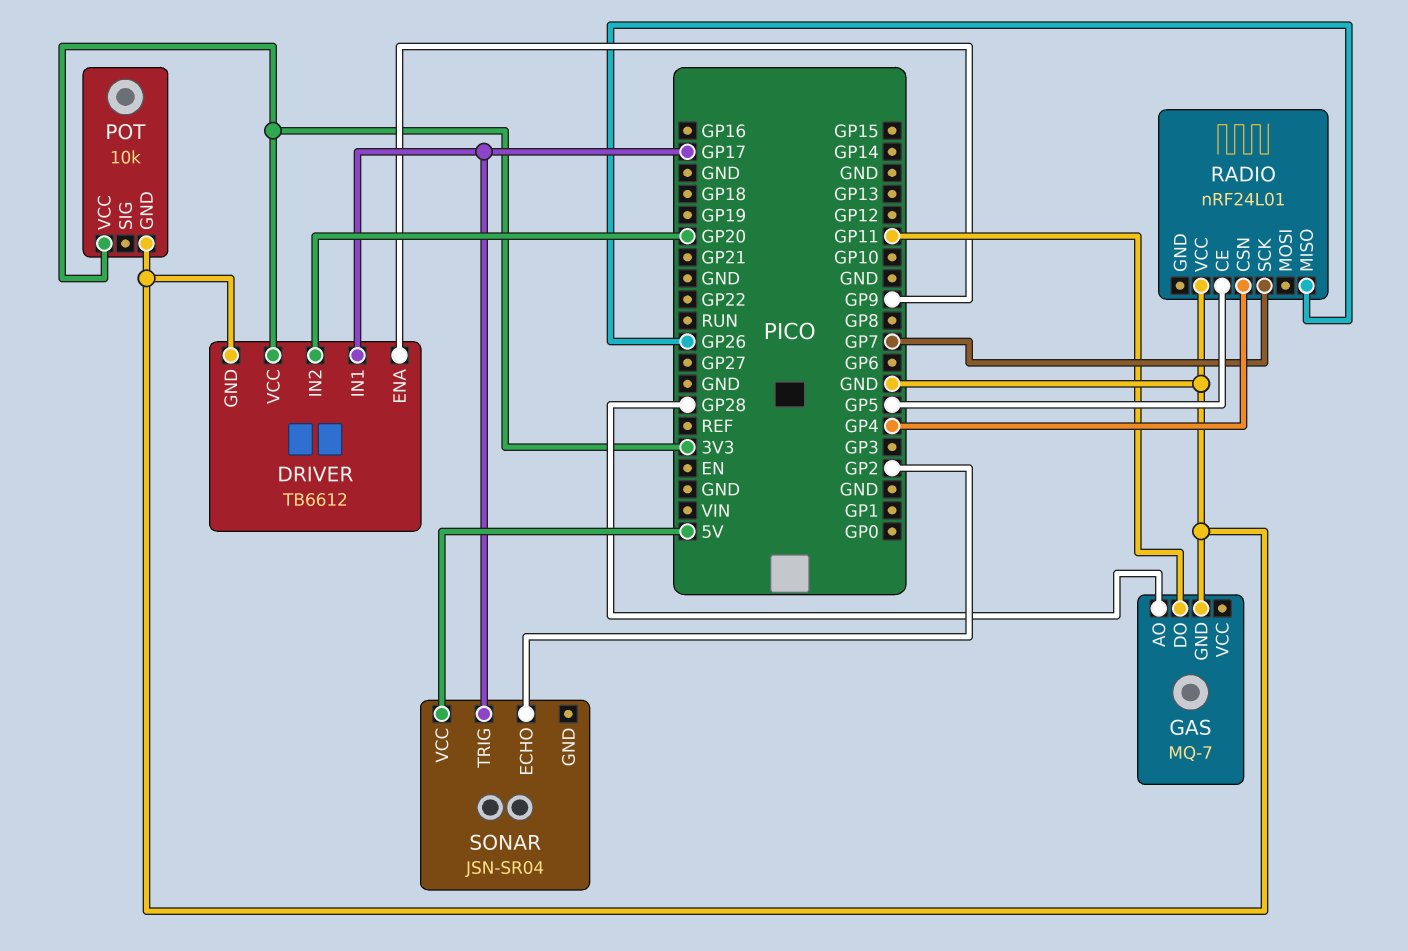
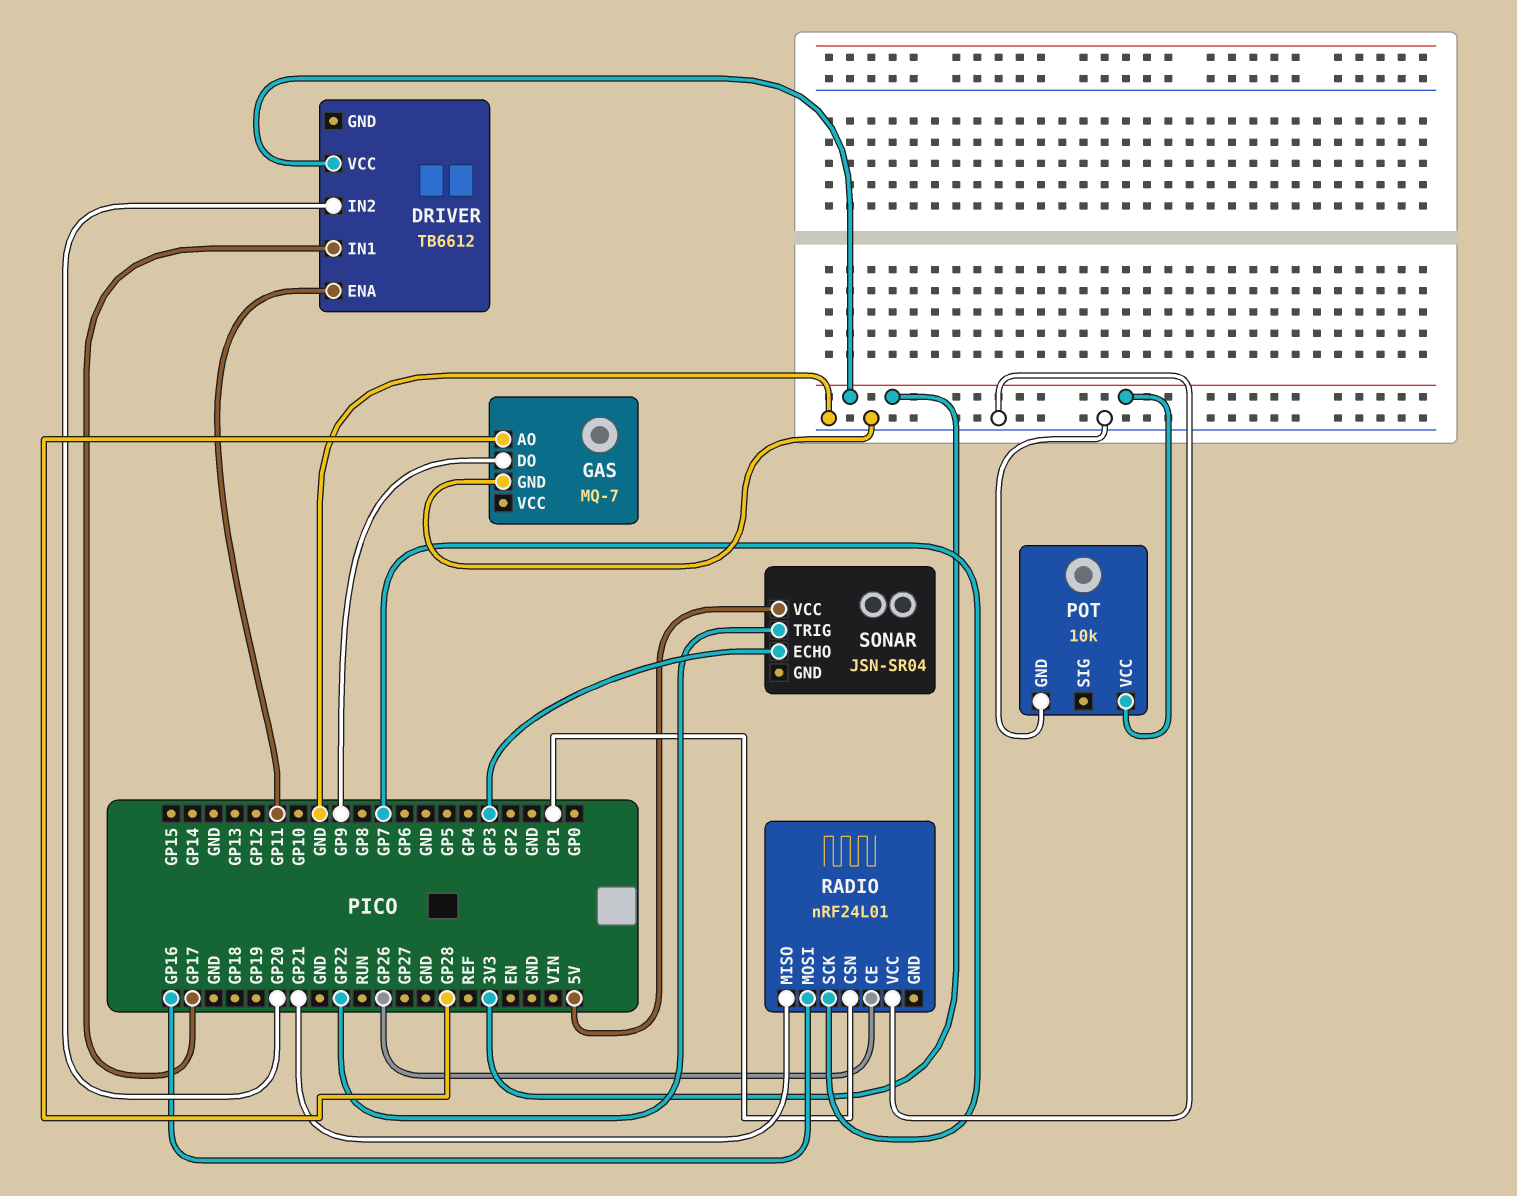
DRIVER pin ENA: GP9 -> GP11
DRIVER pin GND: GND -> none
GAS pin DO: GP11 -> GP9
RADIO pin CE: GP5 -> GP26
RADIO pin CSN: GP4 -> GP1
RADIO pin MISO: GP26 -> GP21
RADIO pin MOSI: none -> GP16
SONAR pin ECHO: GP2 -> GP3
SONAR pin TRIG: GP17 -> GP22

